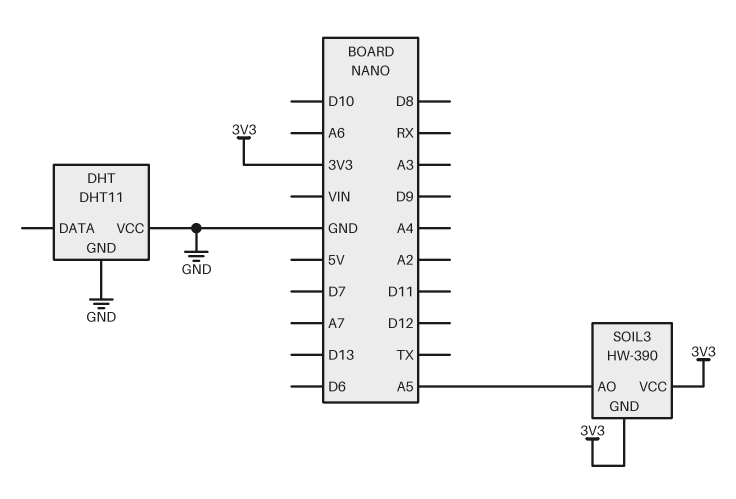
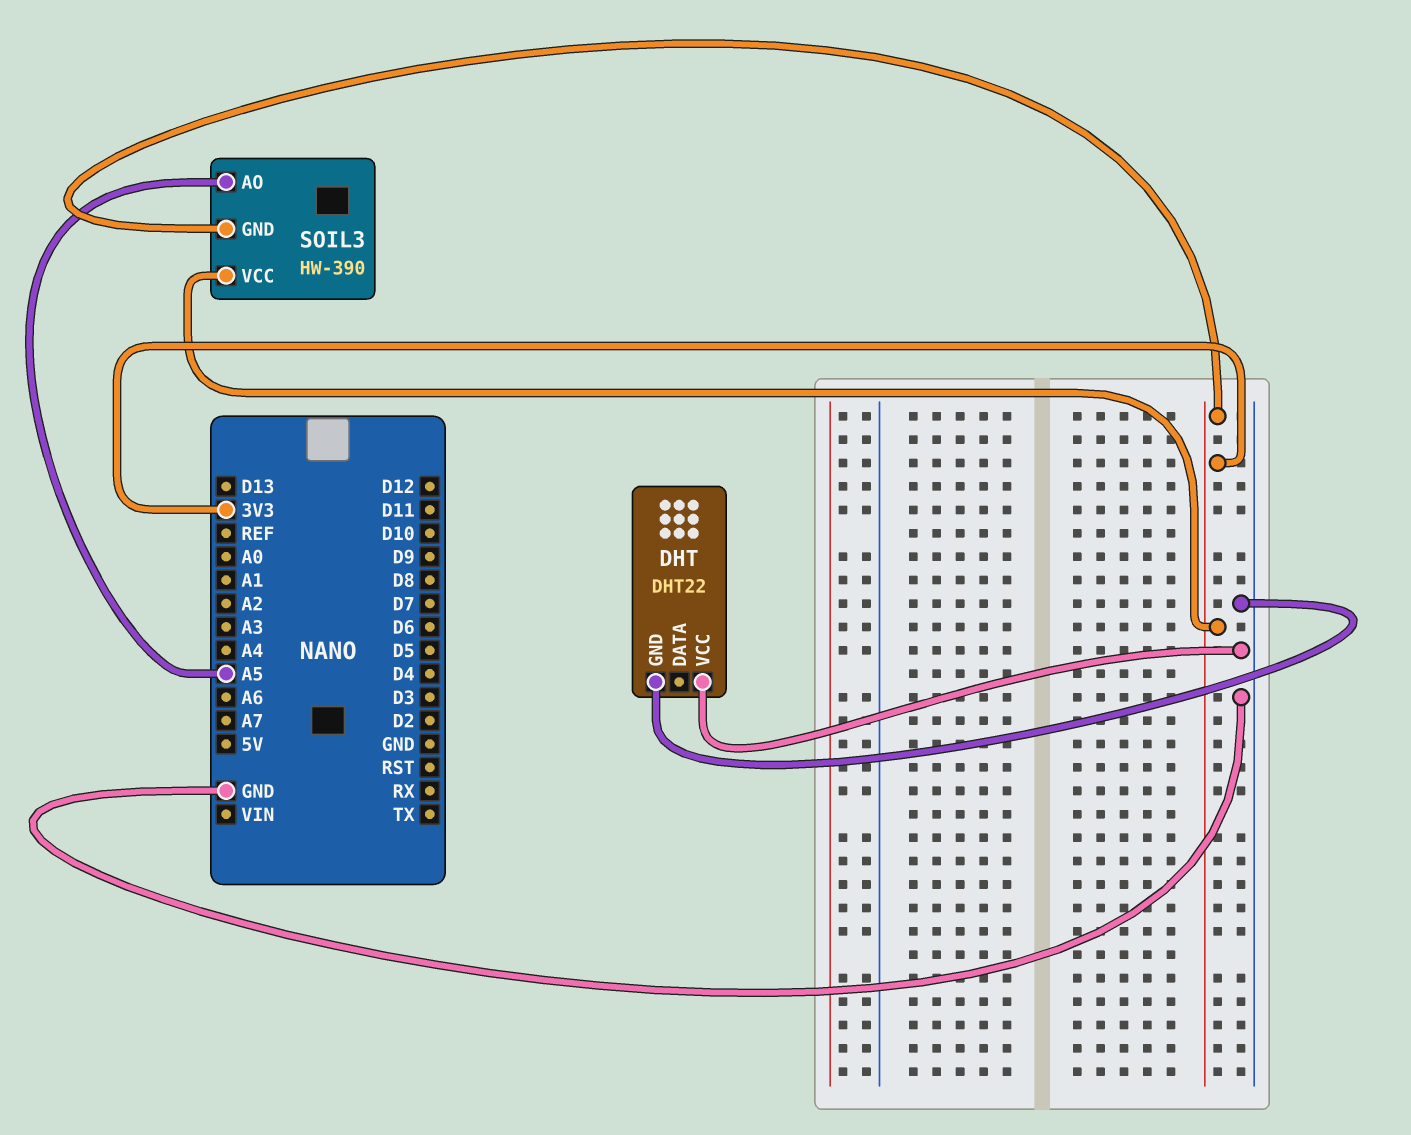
DHT: DHT11 -> DHT22

